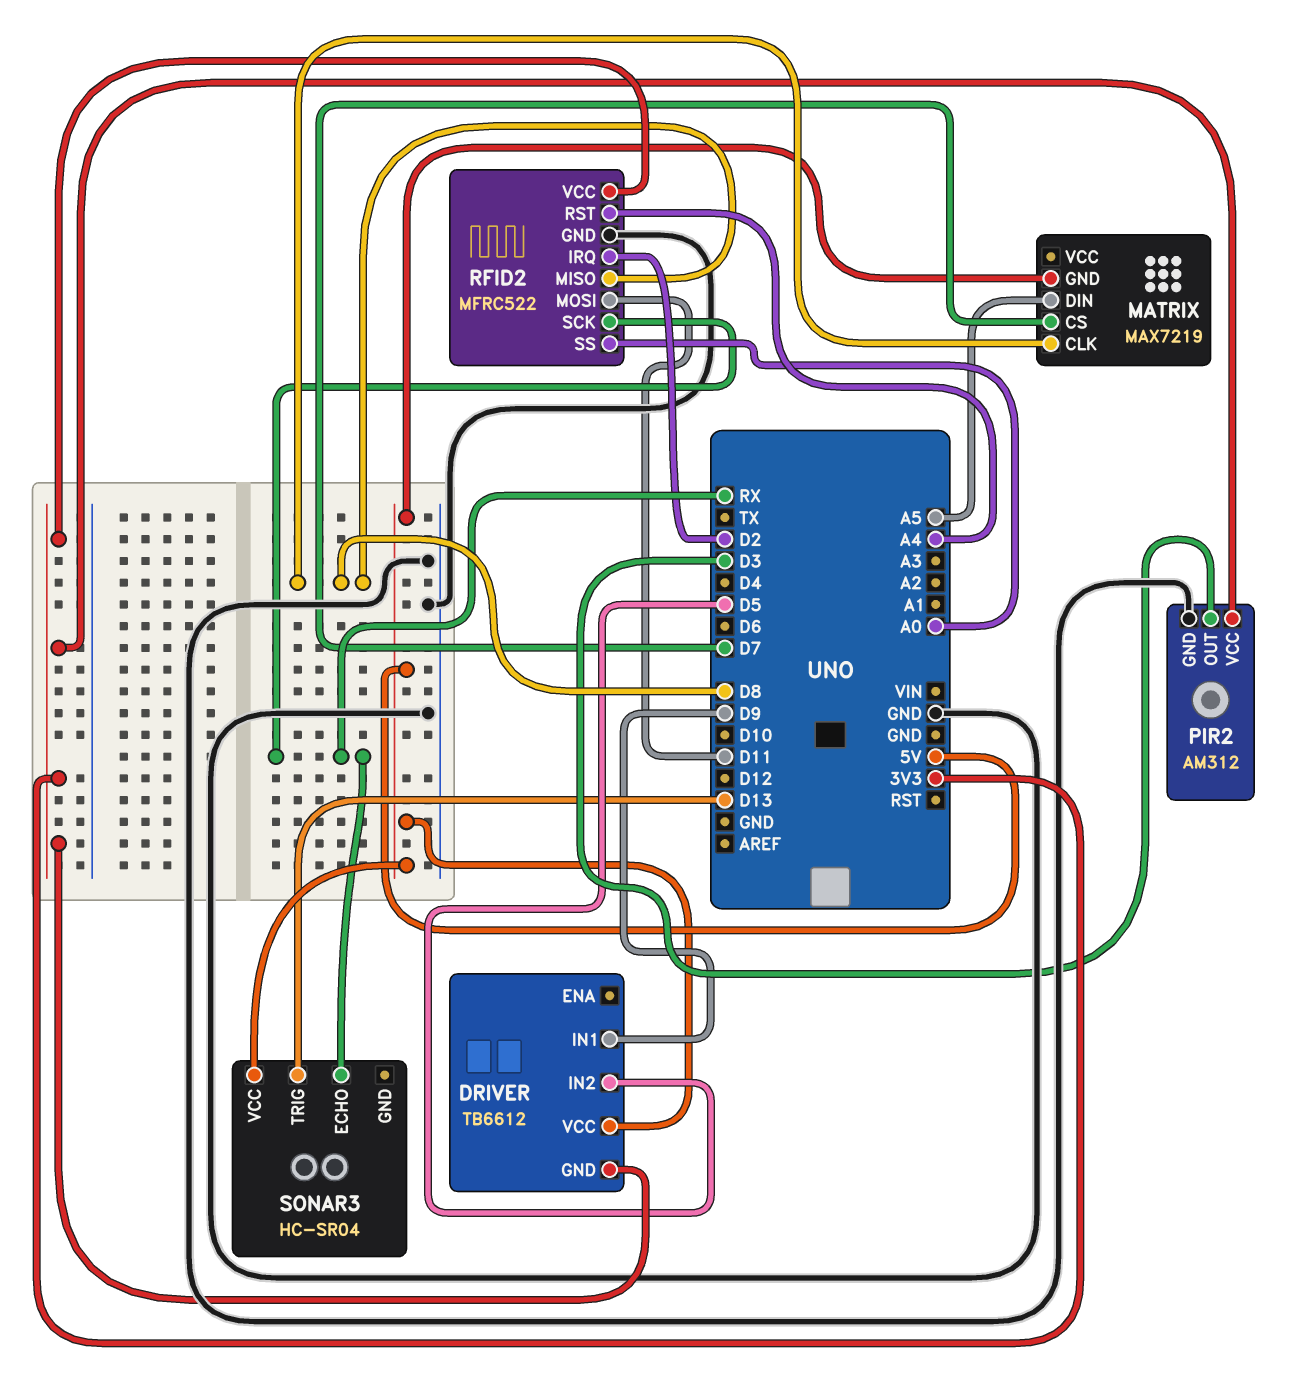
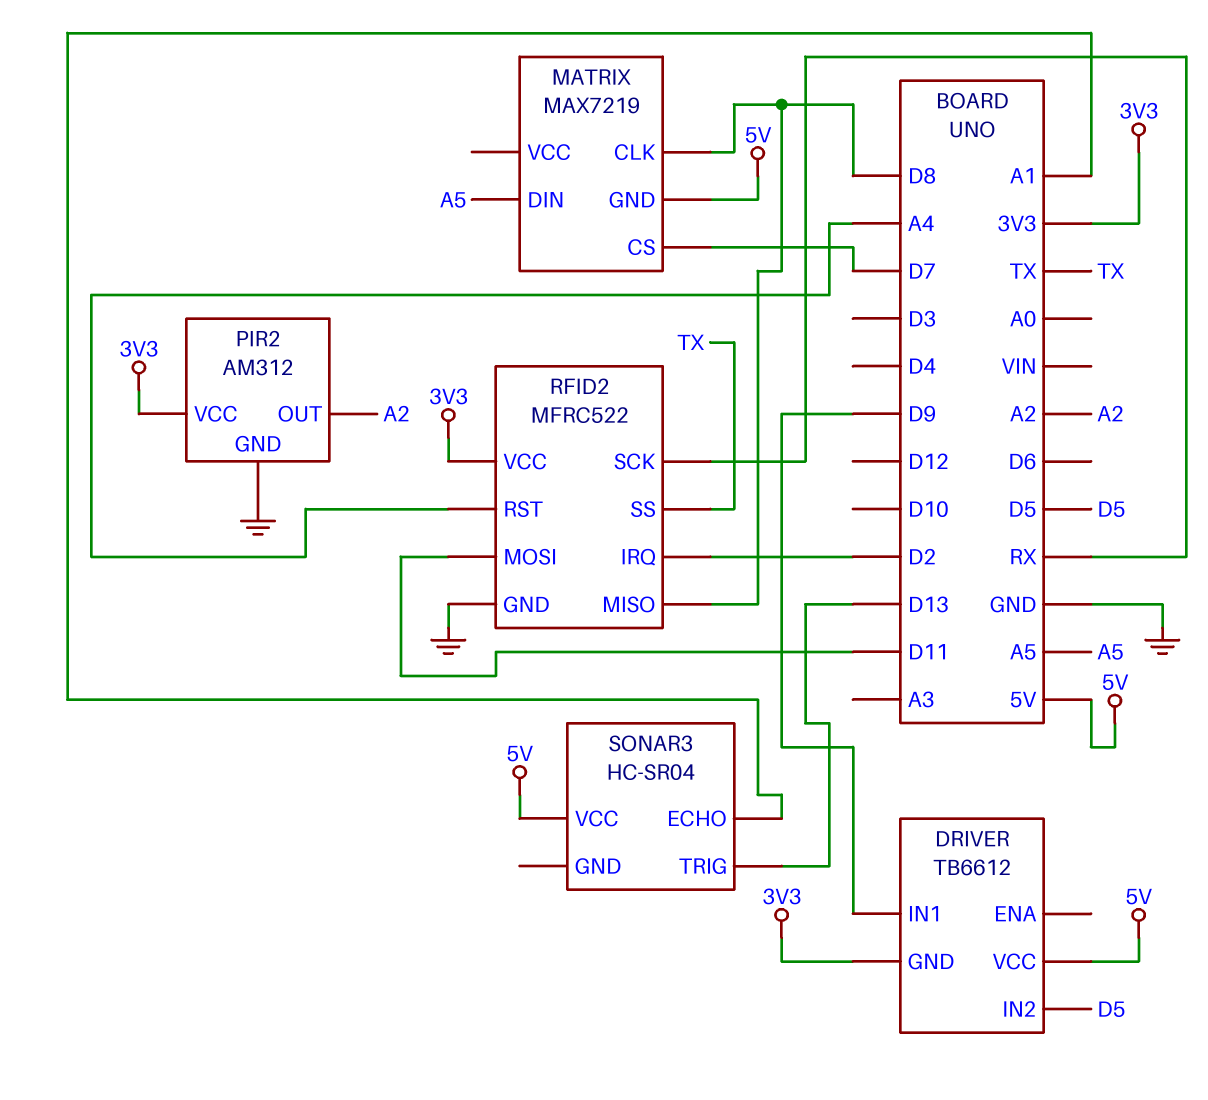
PIR2 pin OUT: D3 -> A2
RFID2 pin SS: A0 -> TX
SONAR3 pin ECHO: RX -> A1

